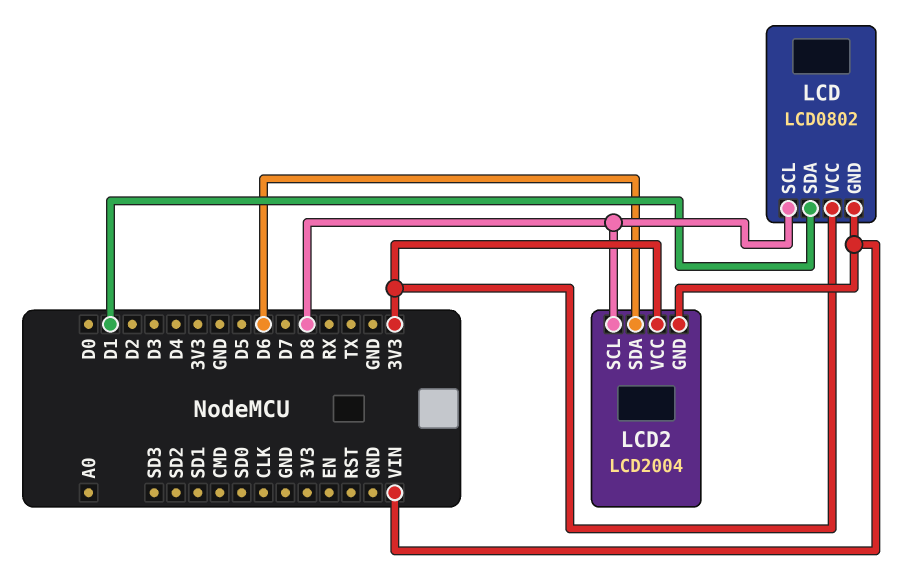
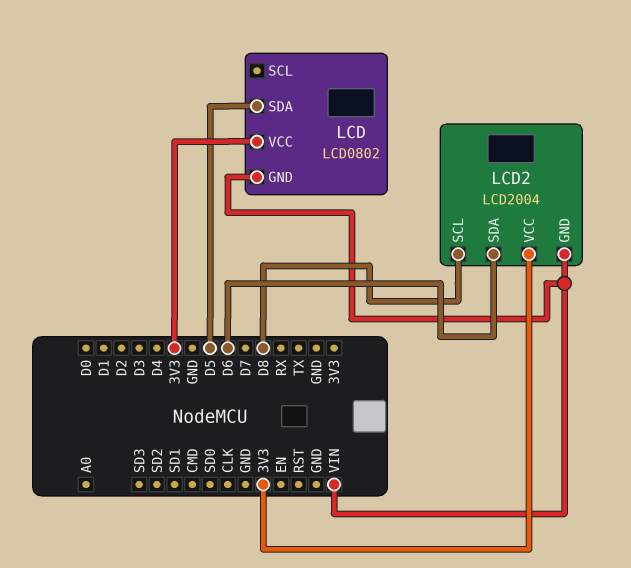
LCD pin SCL: D8 -> none
LCD pin SDA: D1 -> D5

